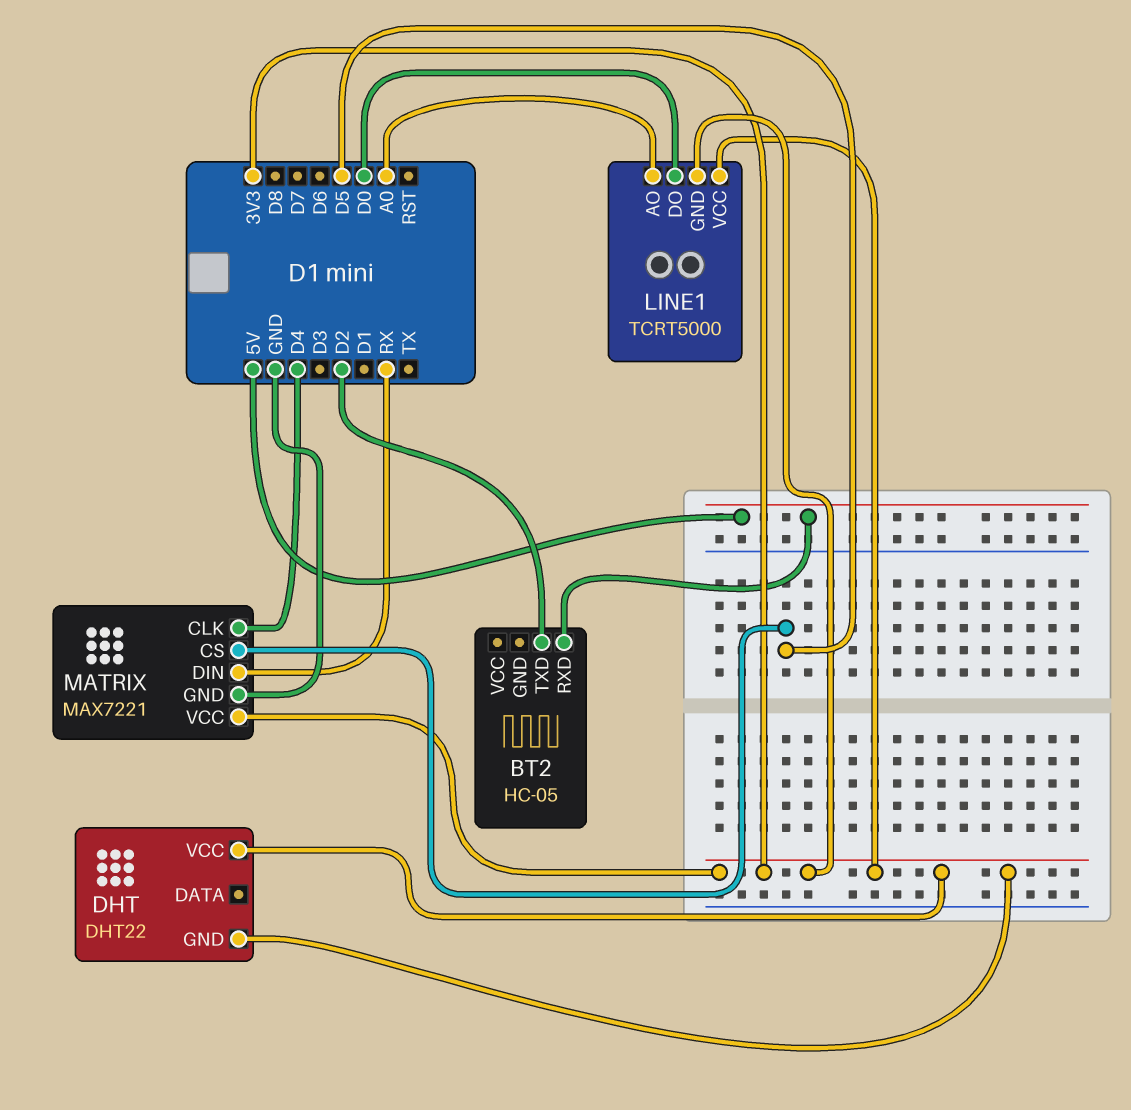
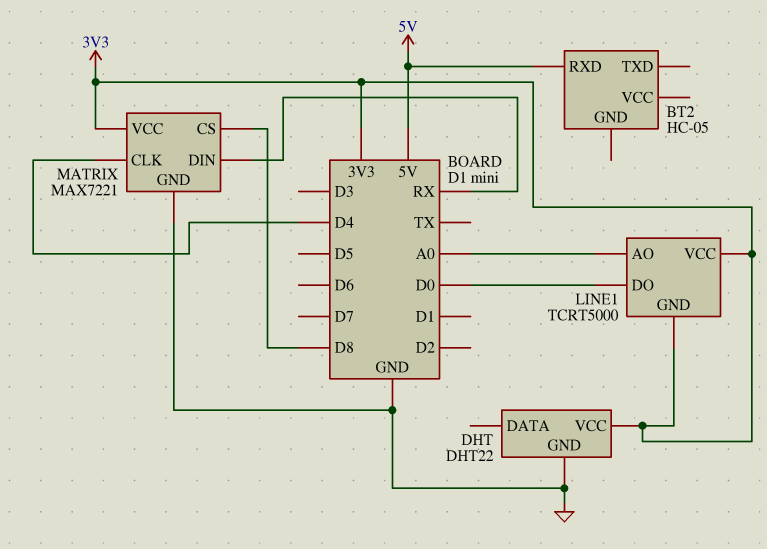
BT2 pin TXD: D2 -> none
DHT pin GND: 3V3 -> GND
MATRIX pin CS: D5 -> D8

